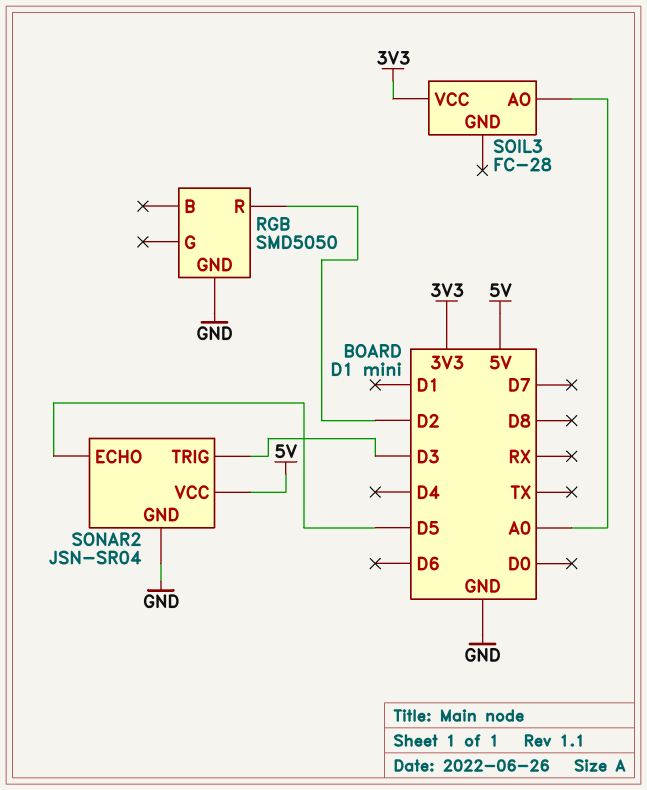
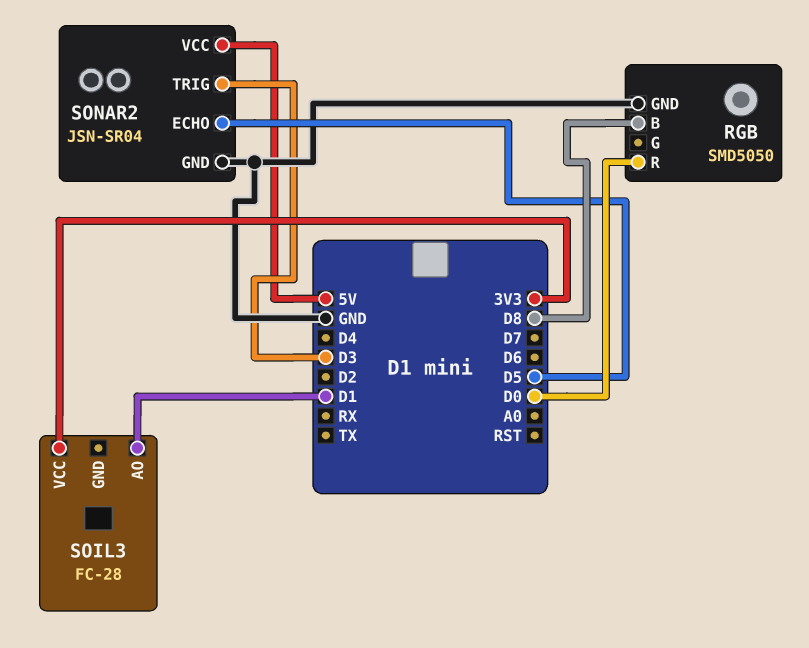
RGB pin B: none -> D8
RGB pin R: D2 -> D0
SOIL3 pin AO: A0 -> D1

